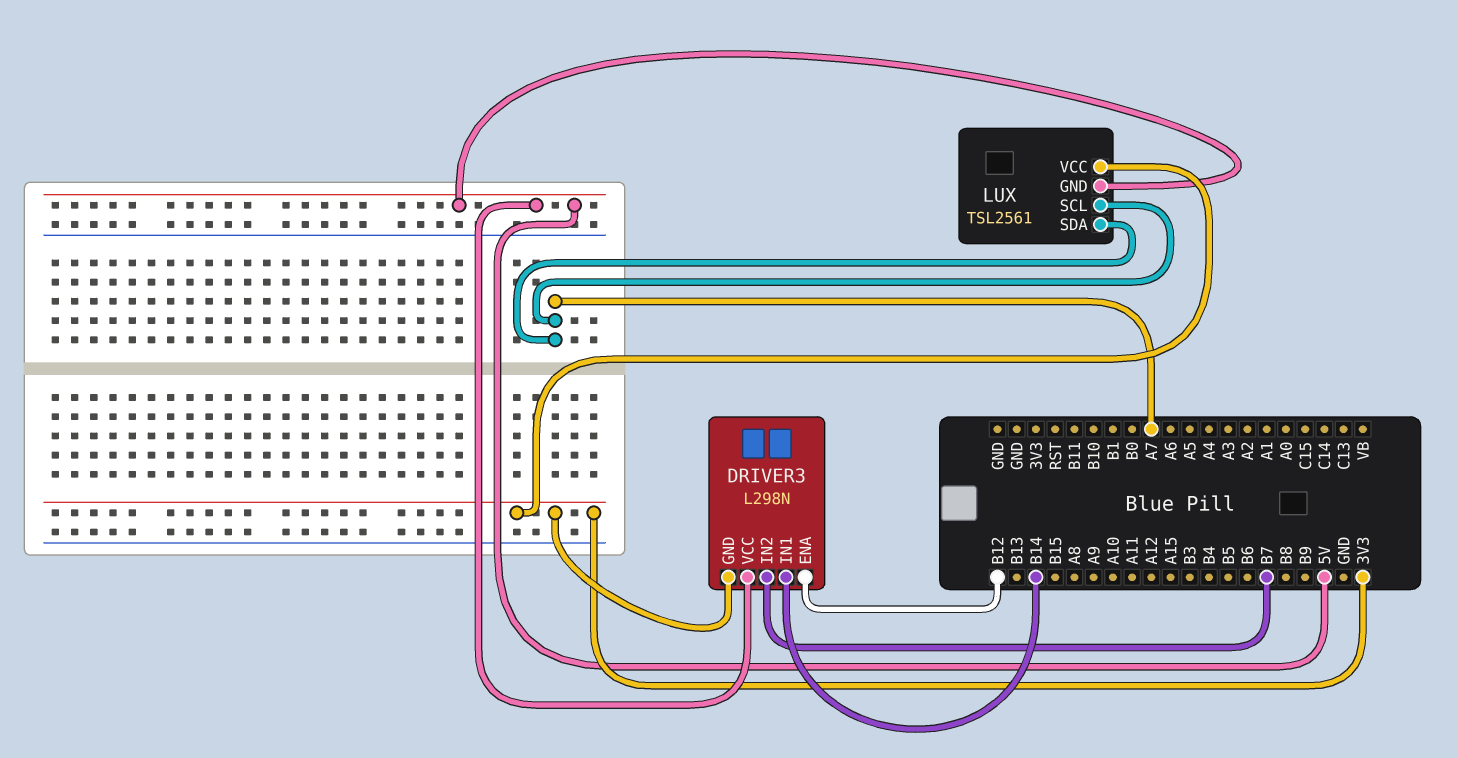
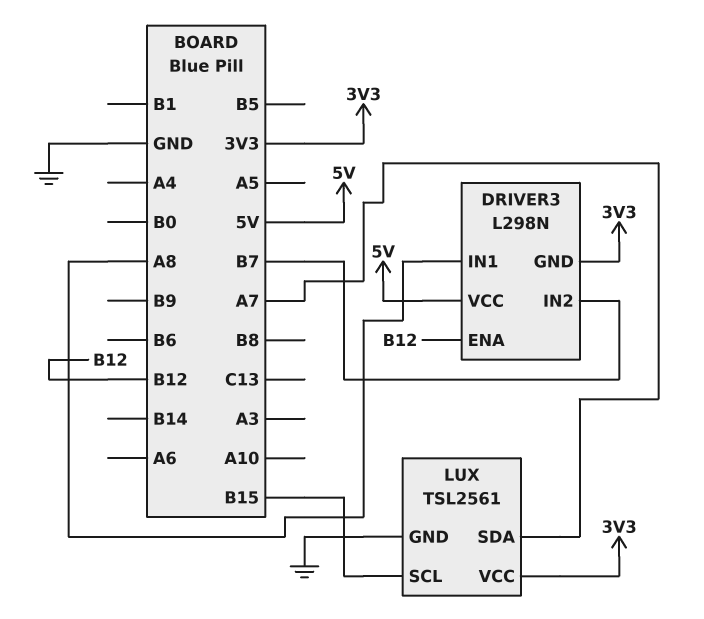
DRIVER3 pin IN1: B14 -> A8
LUX pin GND: 5V -> GND
LUX pin SCL: A7 -> B15

